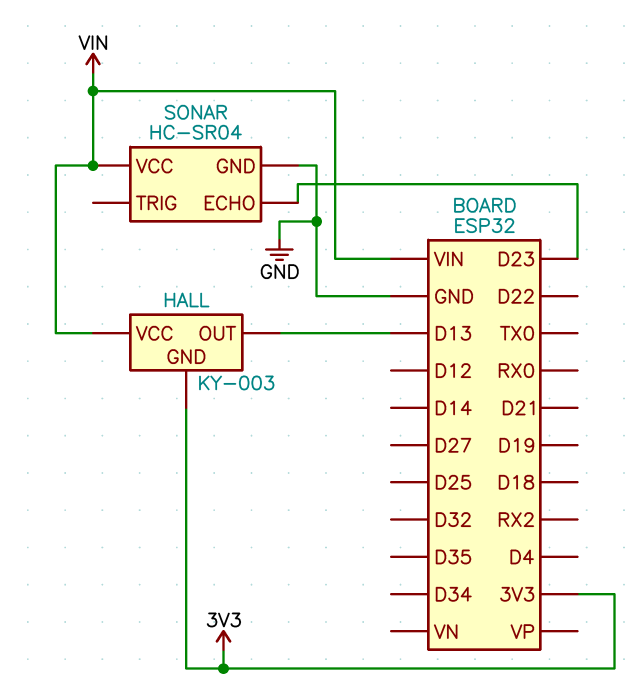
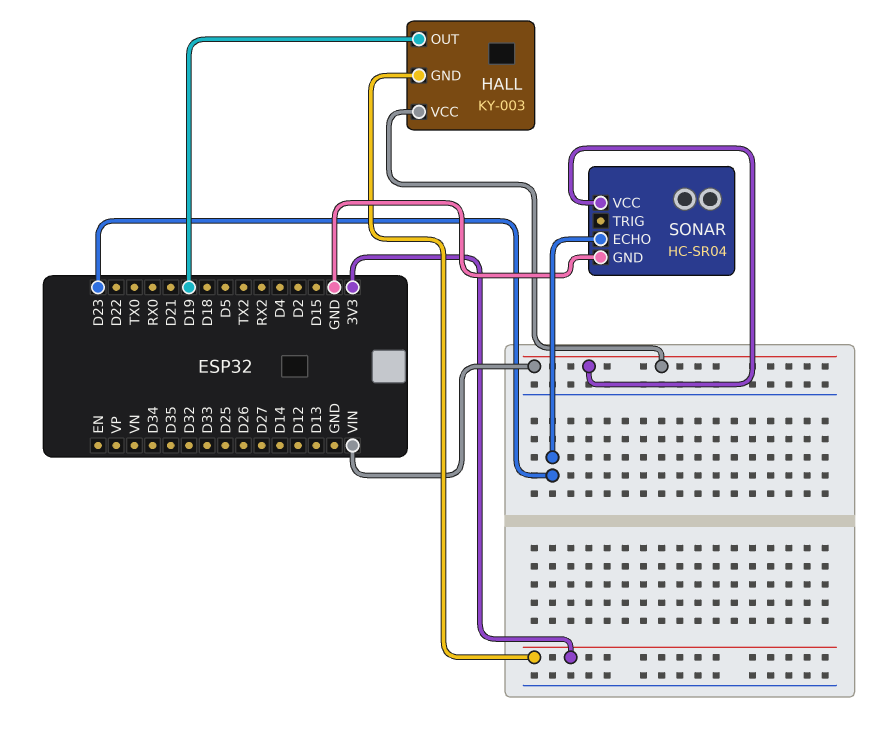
HALL pin OUT: D13 -> D19

